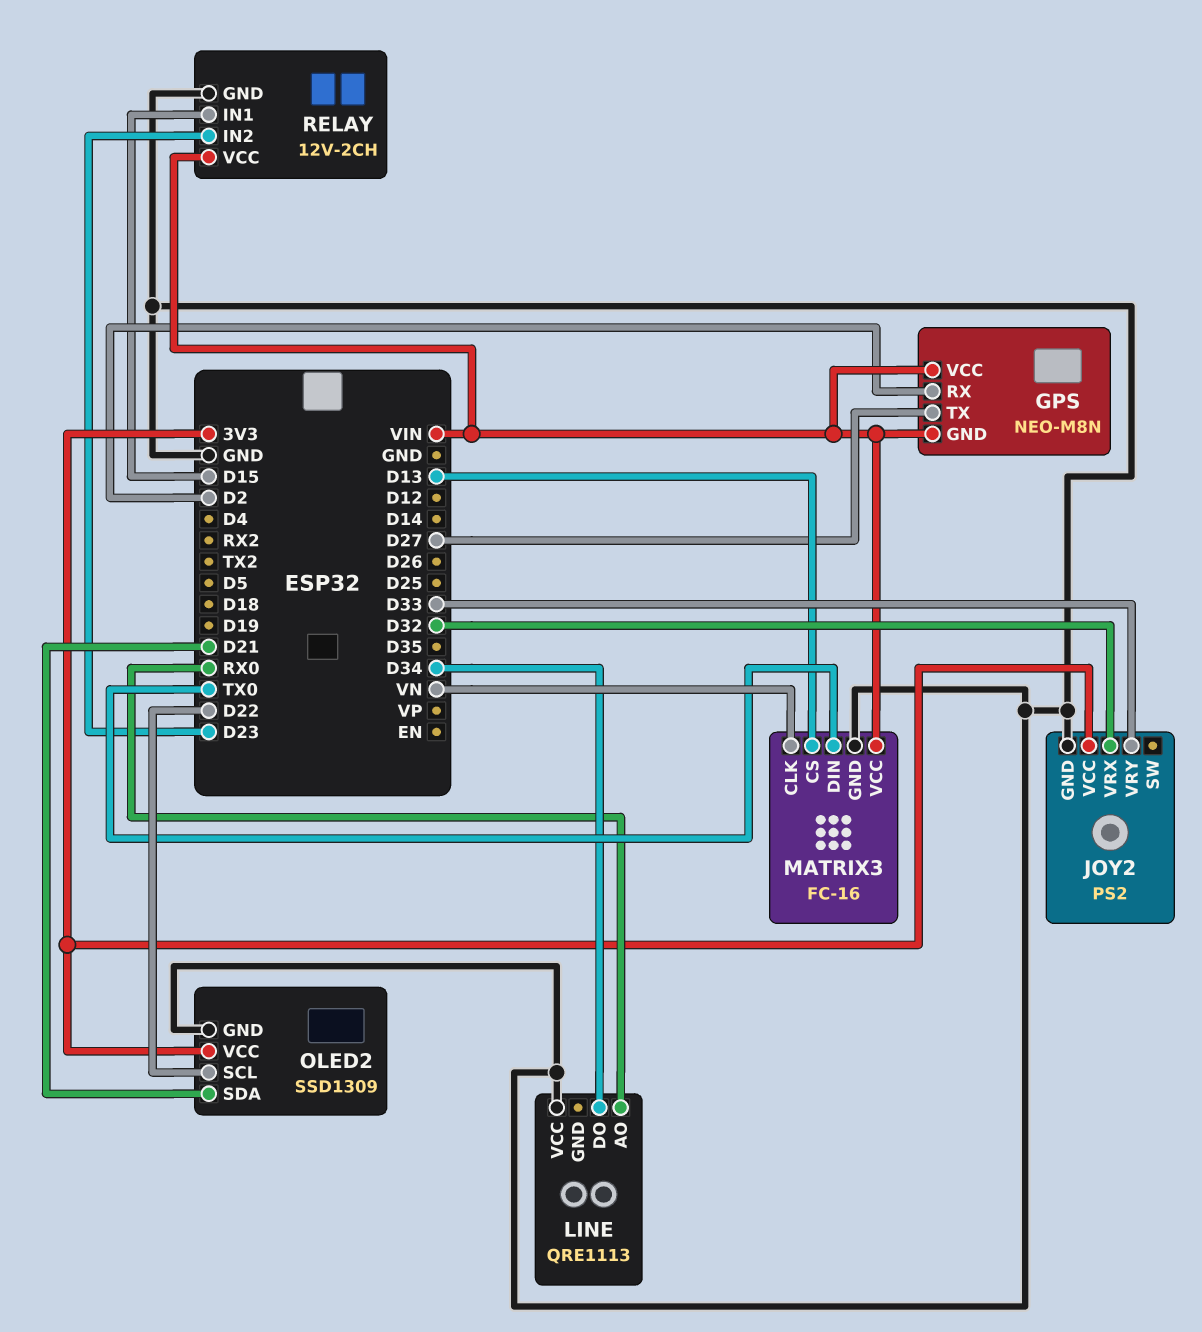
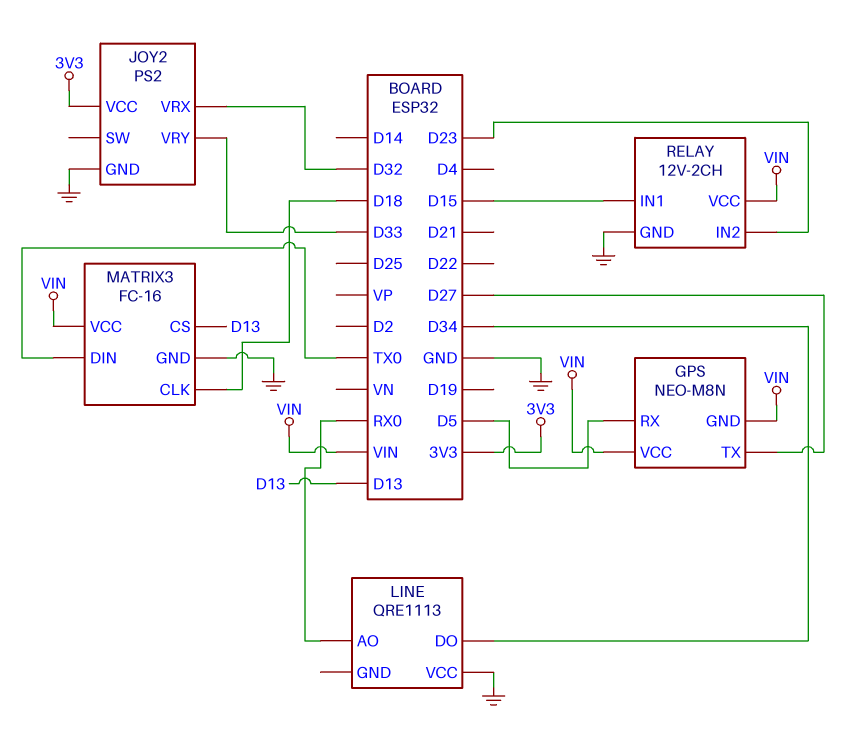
GPS pin RX: D2 -> D5
MATRIX3 pin CLK: VN -> D18
OLED2: SSD1309 -> none
OLED2 pin GND: GND -> none
OLED2 pin SCL: D22 -> none
OLED2 pin SDA: D21 -> none
OLED2 pin VCC: 3V3 -> none

